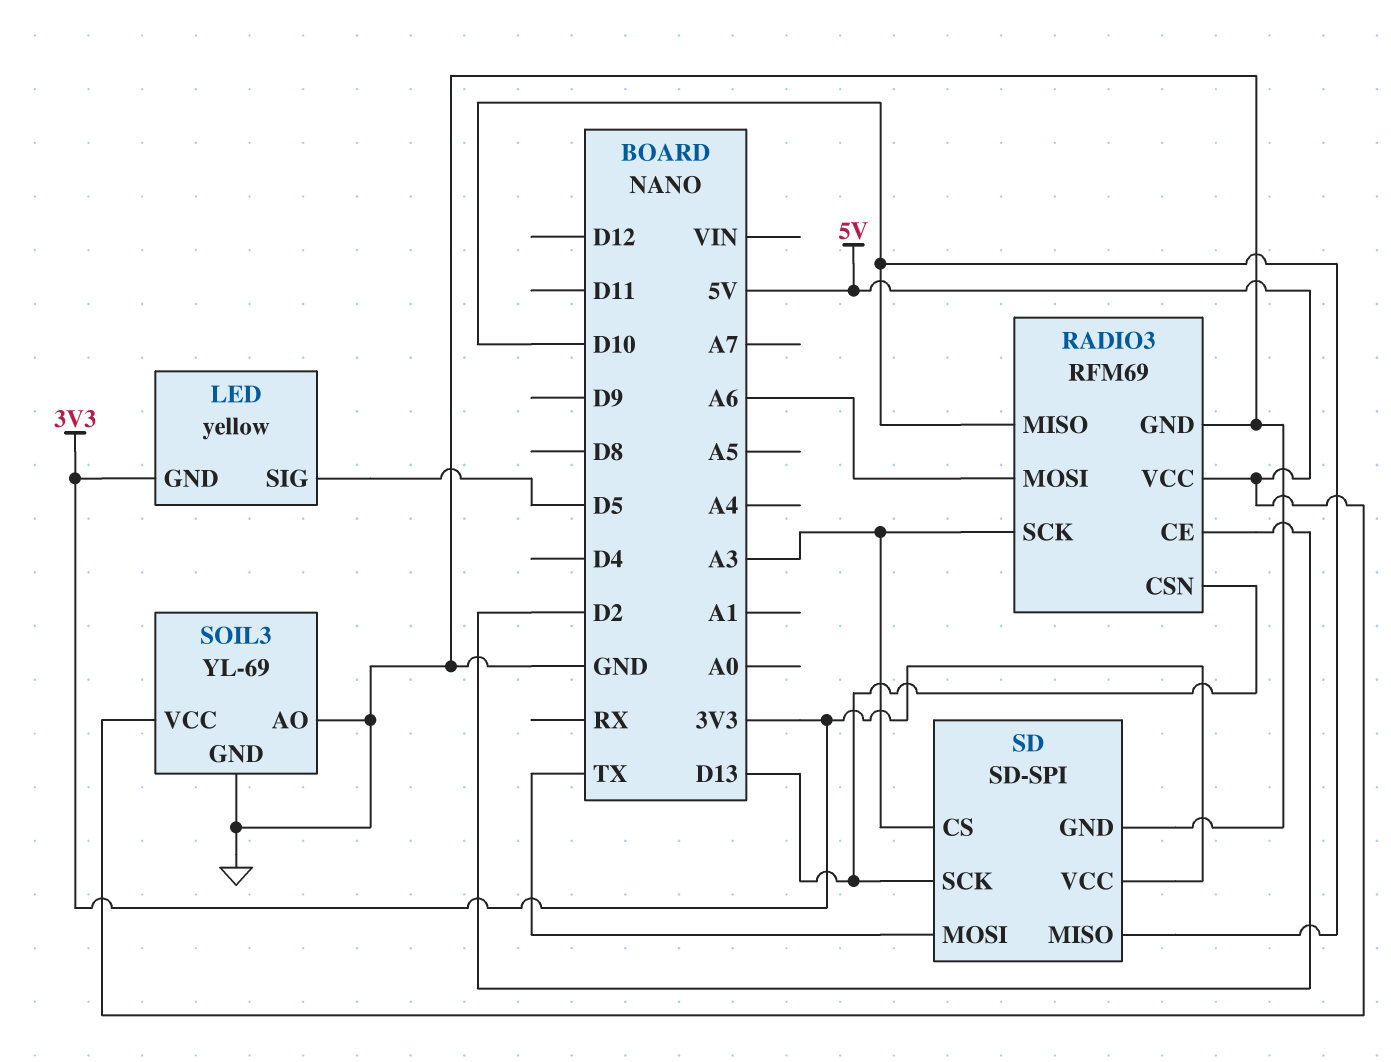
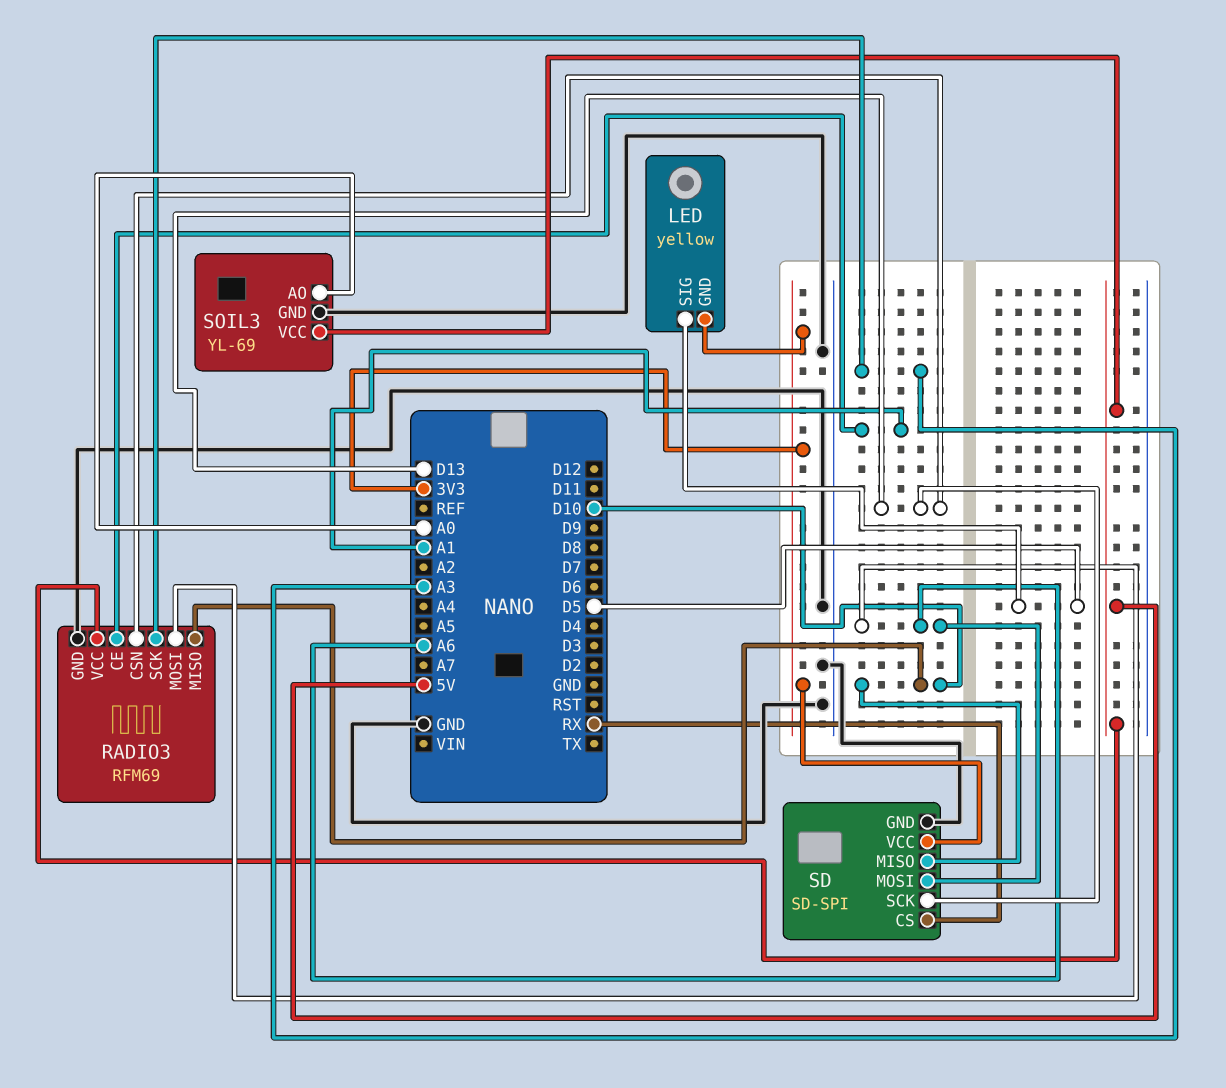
RADIO3 pin CE: D2 -> A1
SD pin CS: A3 -> RX
SD pin MOSI: TX -> A6
SOIL3 pin AO: GND -> A0

